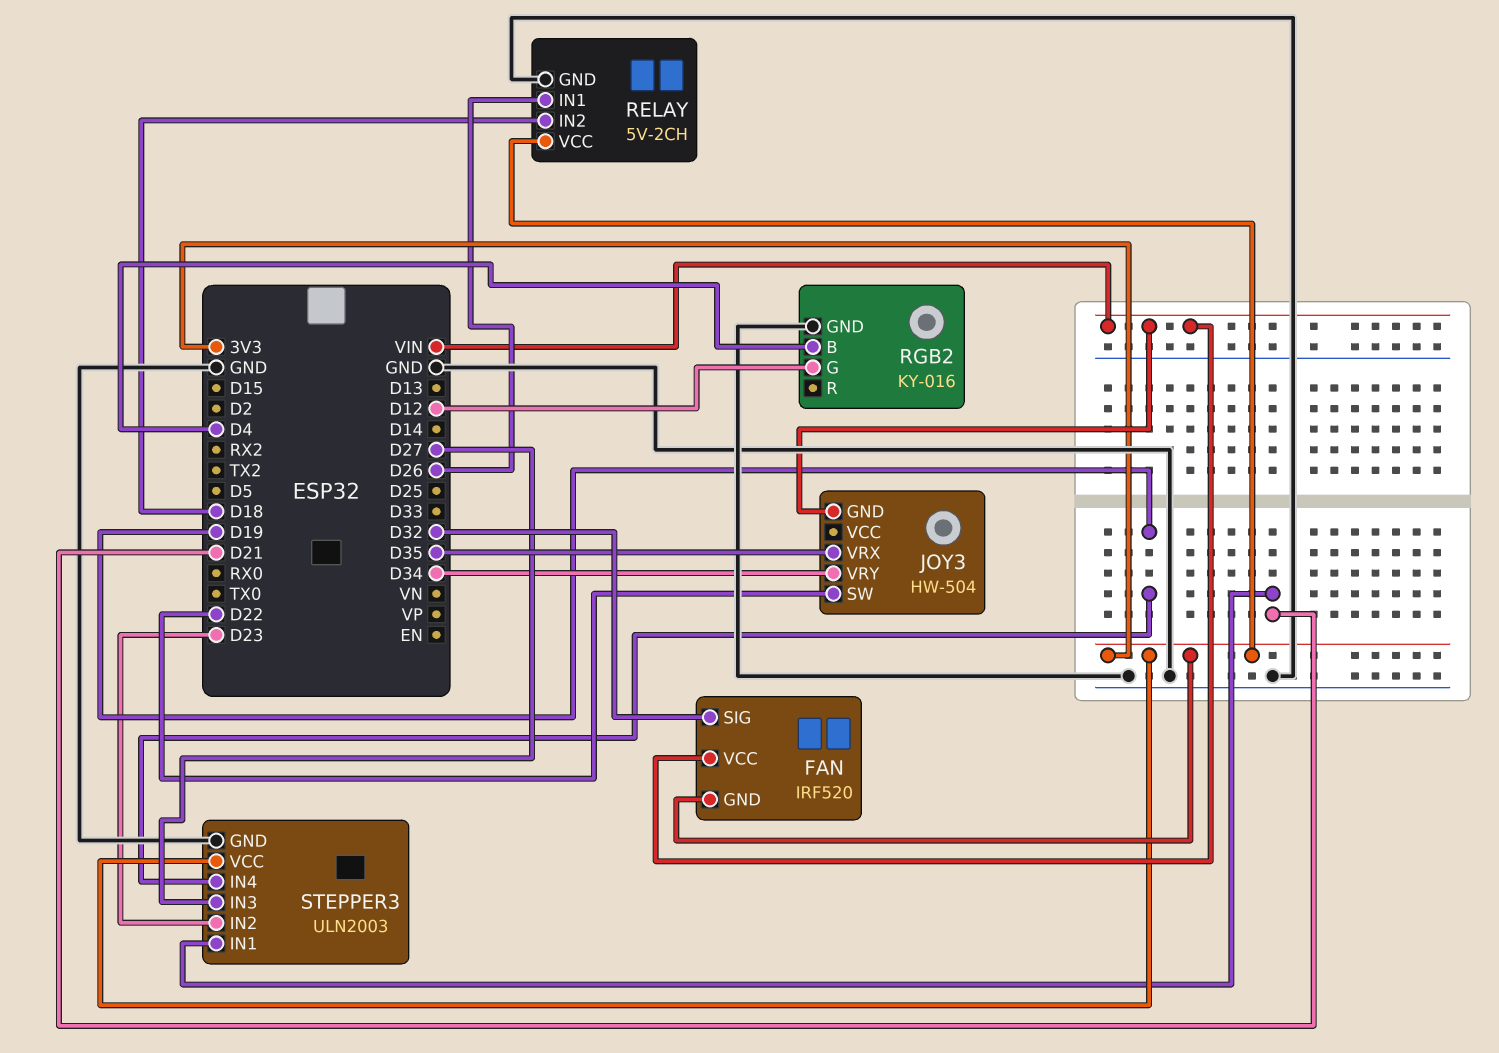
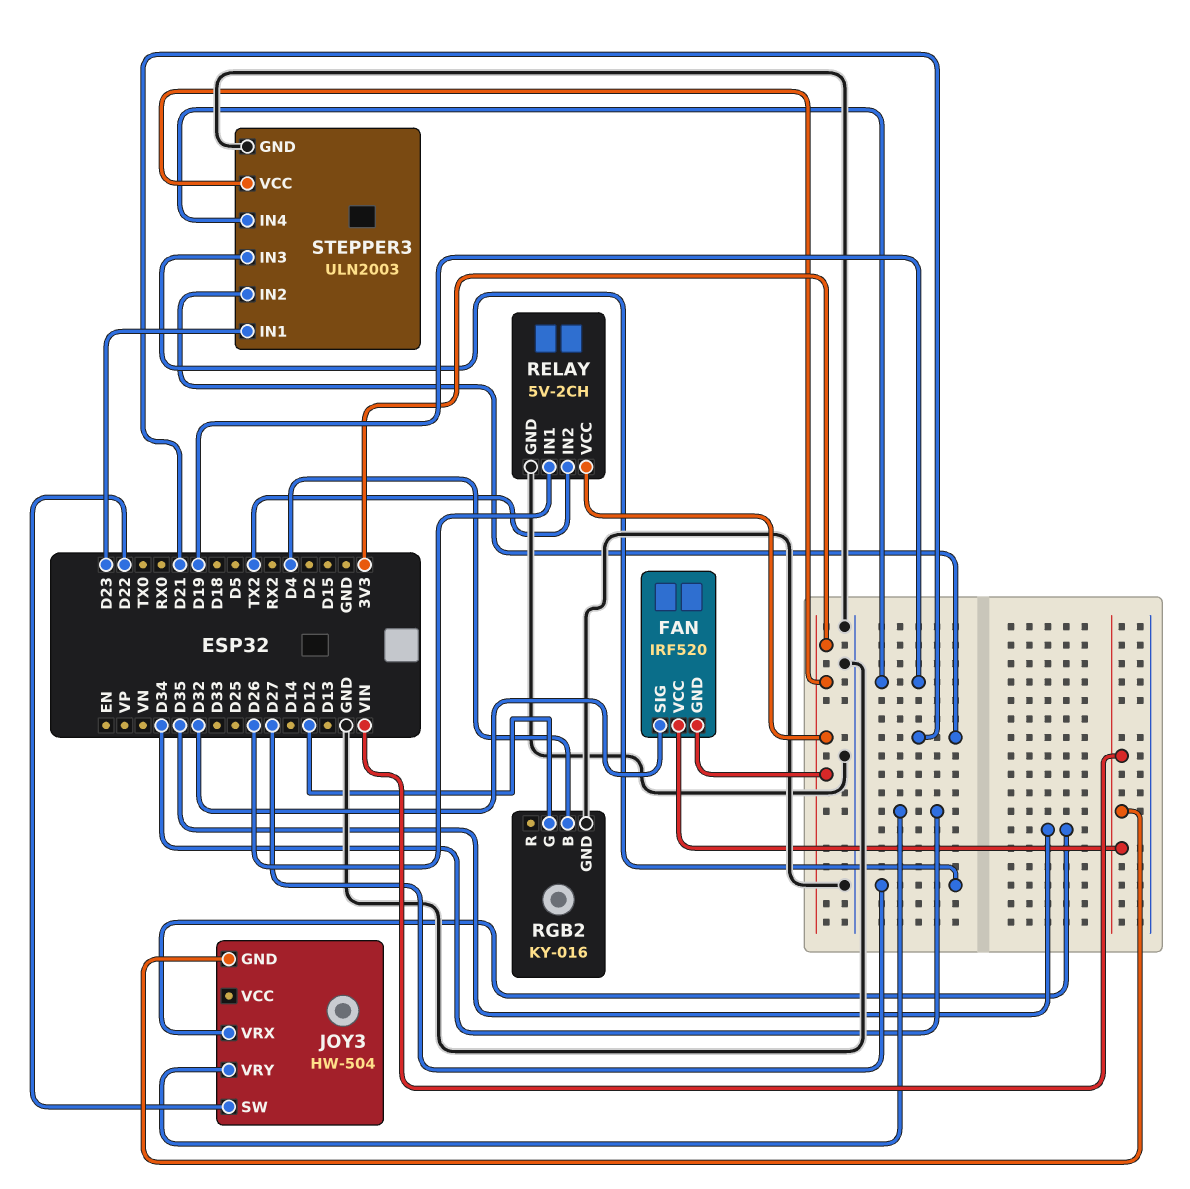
RELAY pin IN2: D18 -> TX2
STEPPER3 pin IN1: D21 -> D23
STEPPER3 pin IN2: D23 -> D21

